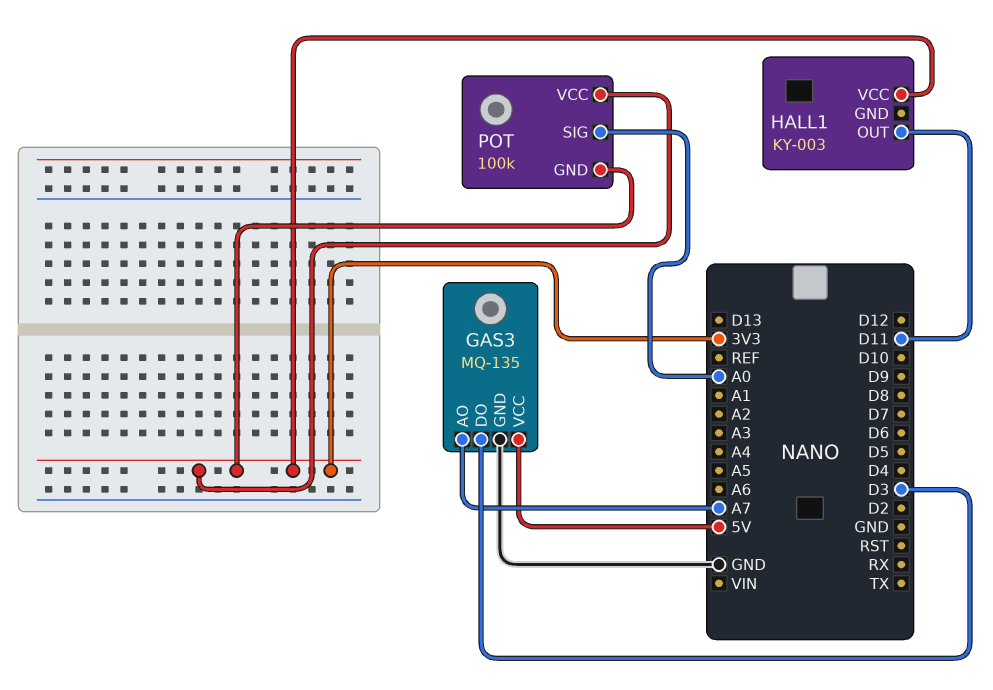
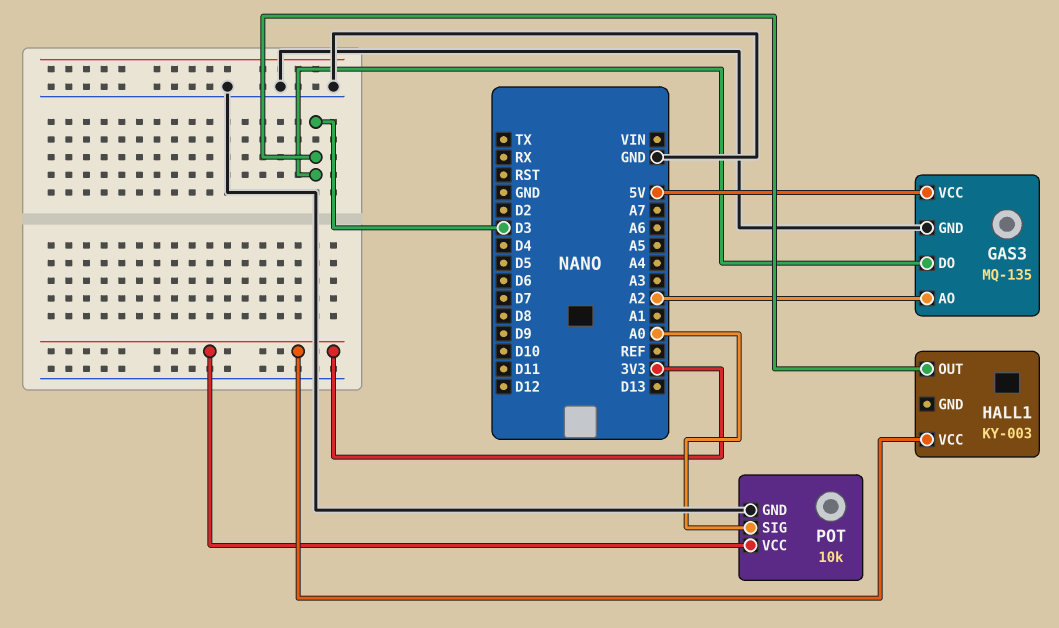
GAS3 pin AO: A7 -> A2
HALL1 pin OUT: D11 -> D3
POT: 100k -> 10k
POT pin GND: 3V3 -> GND

